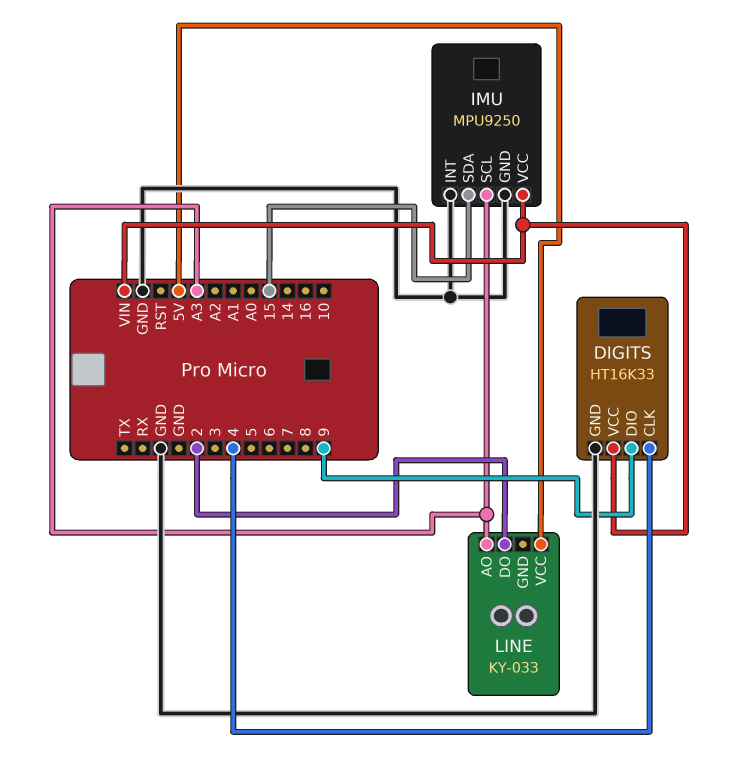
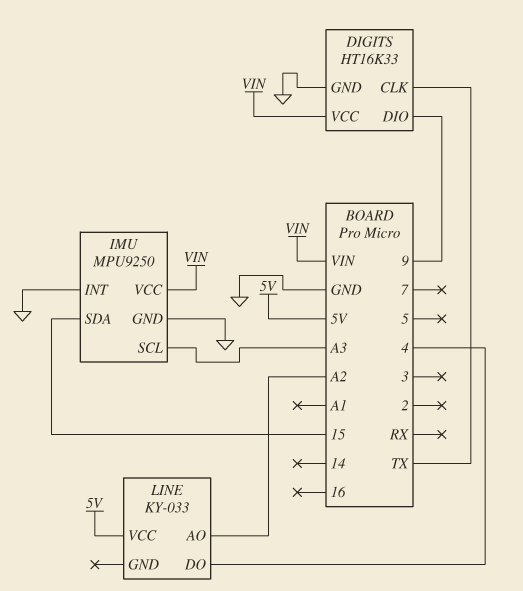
DIGITS pin CLK: 4 -> TX
LINE pin AO: A3 -> A2
LINE pin DO: 2 -> 4

